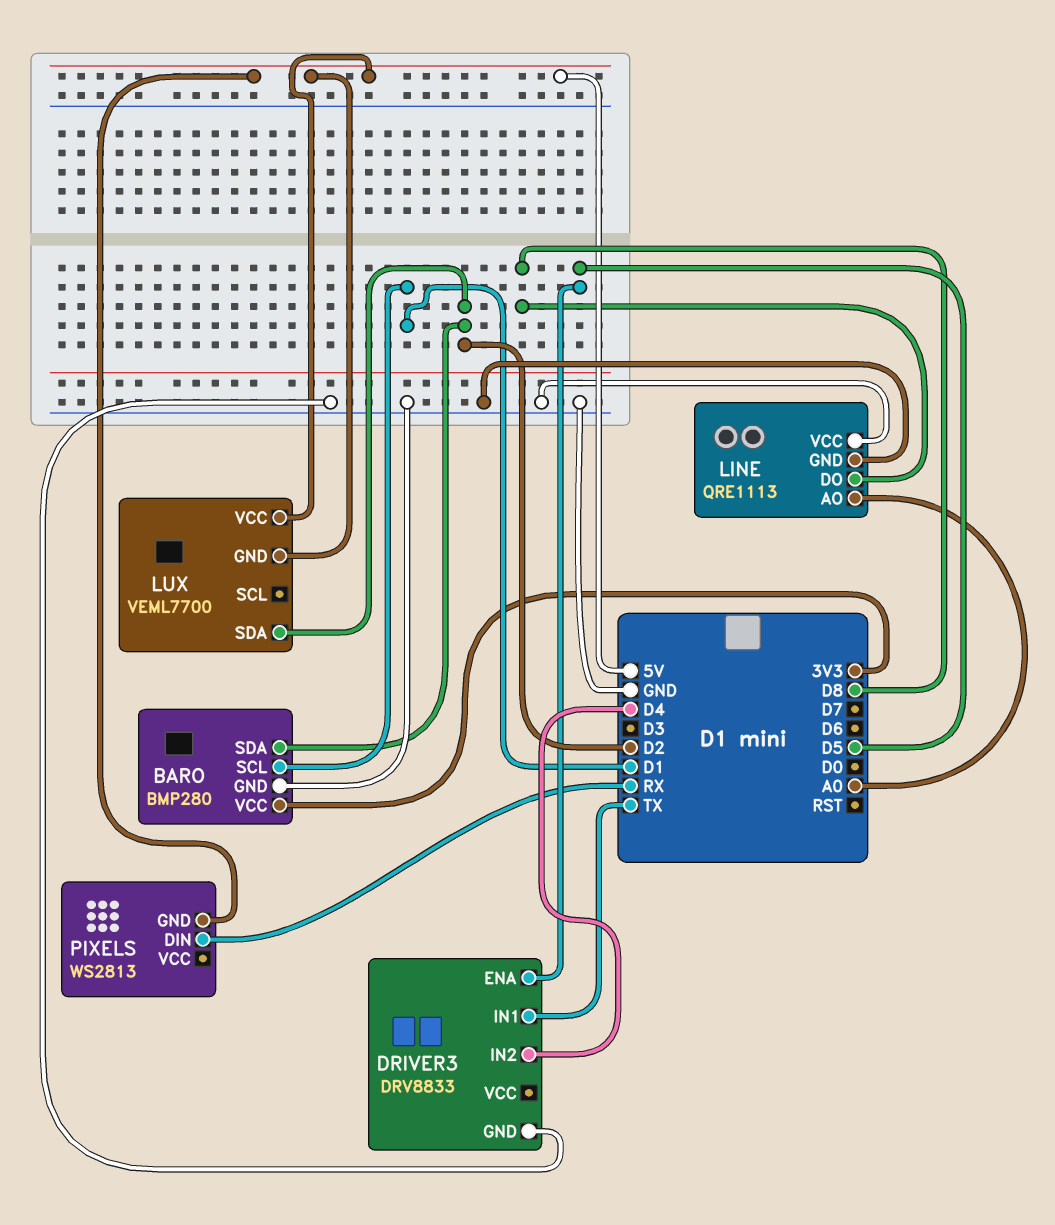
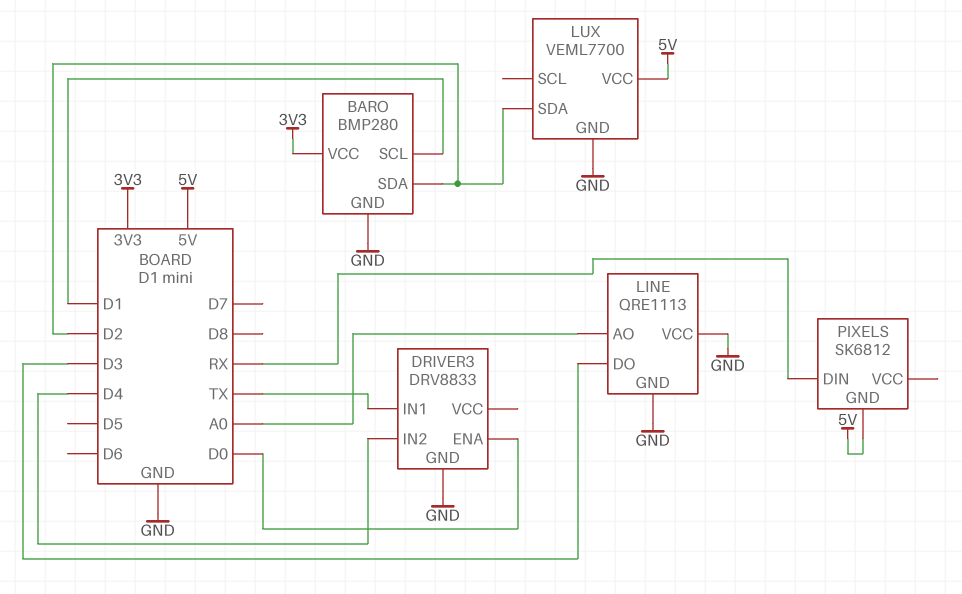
DRIVER3 pin ENA: D5 -> D0
LINE pin DO: D8 -> D3
LUX pin GND: 5V -> GND
PIXELS: WS2813 -> SK6812

